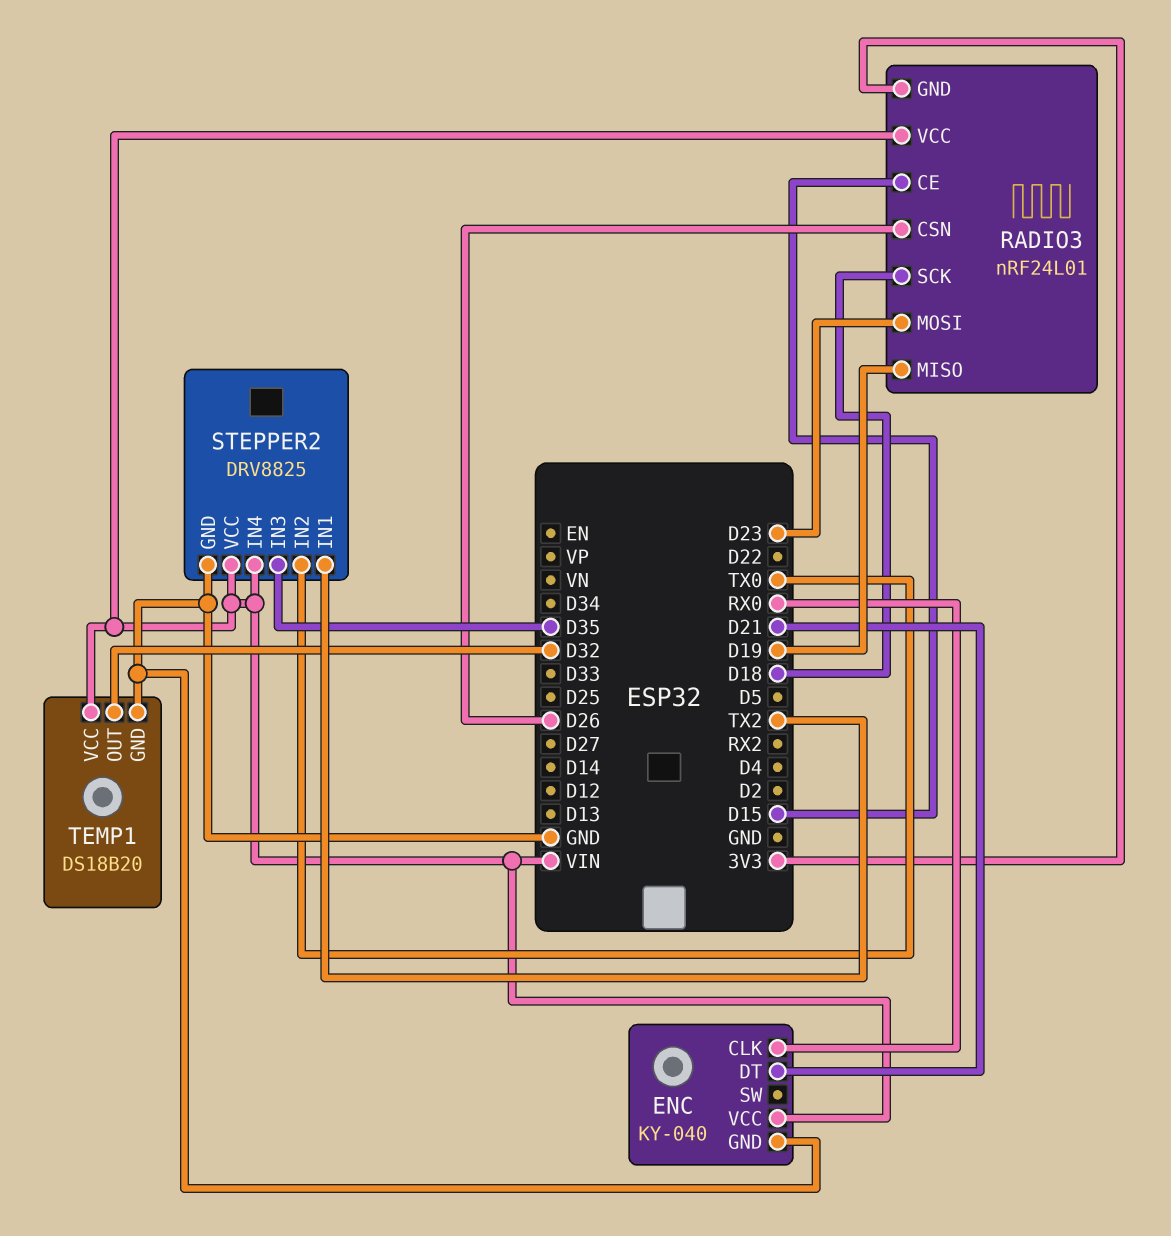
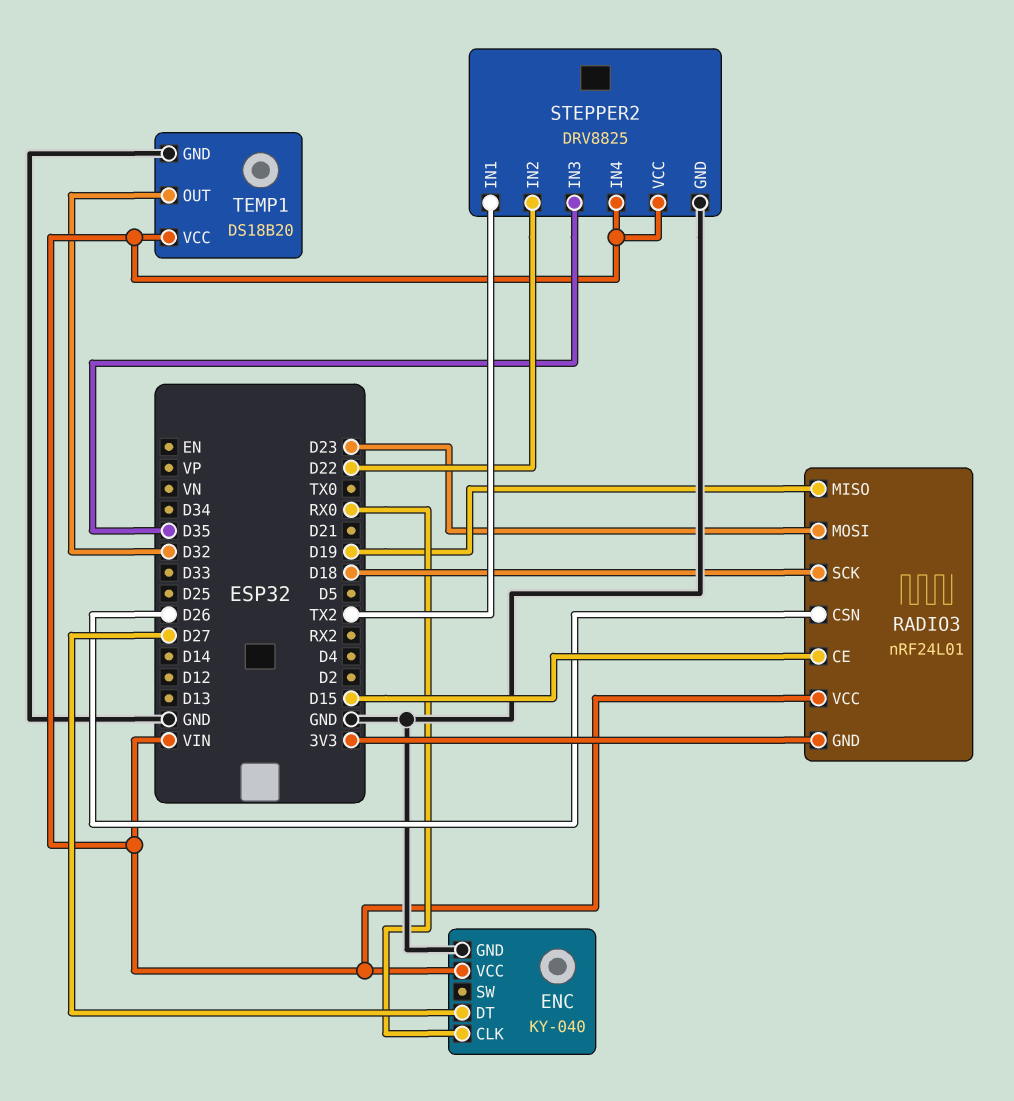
ENC pin DT: D21 -> D27
STEPPER2 pin IN2: TX0 -> D22

